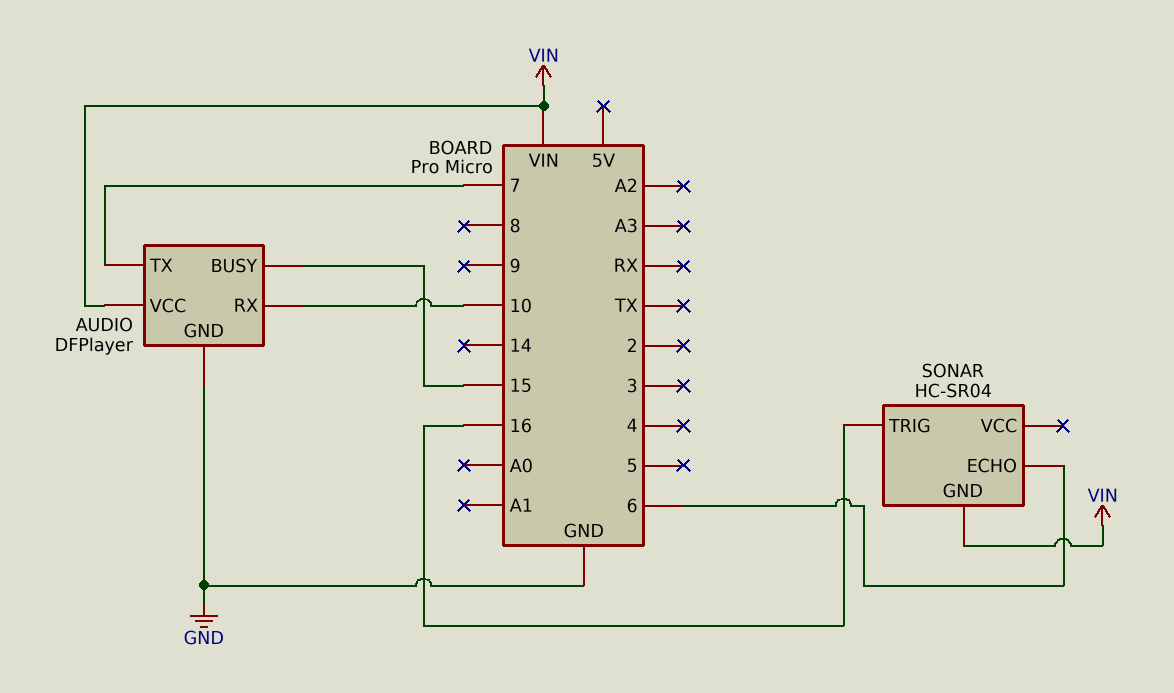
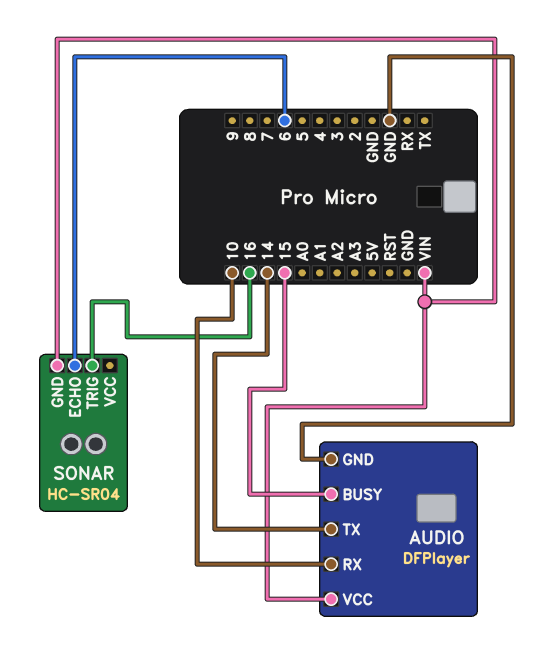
AUDIO pin TX: 7 -> 14

